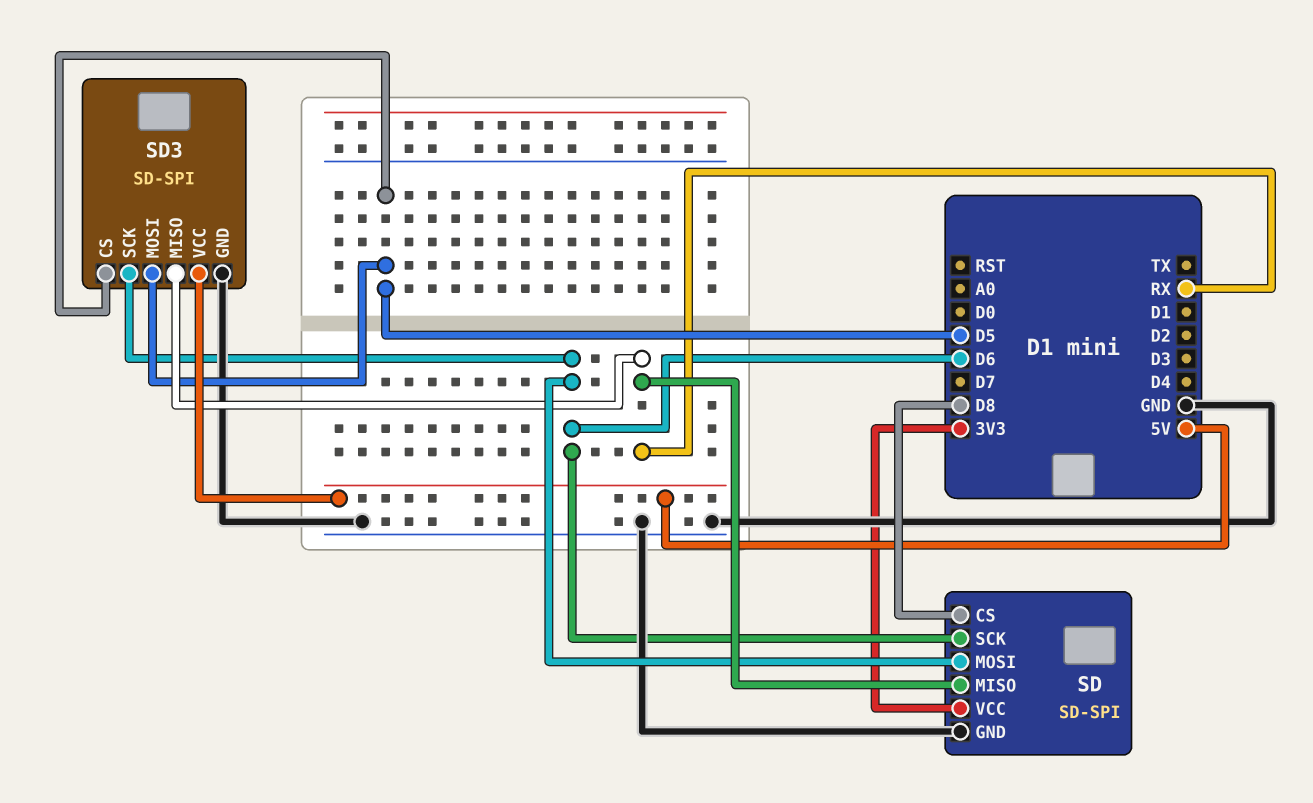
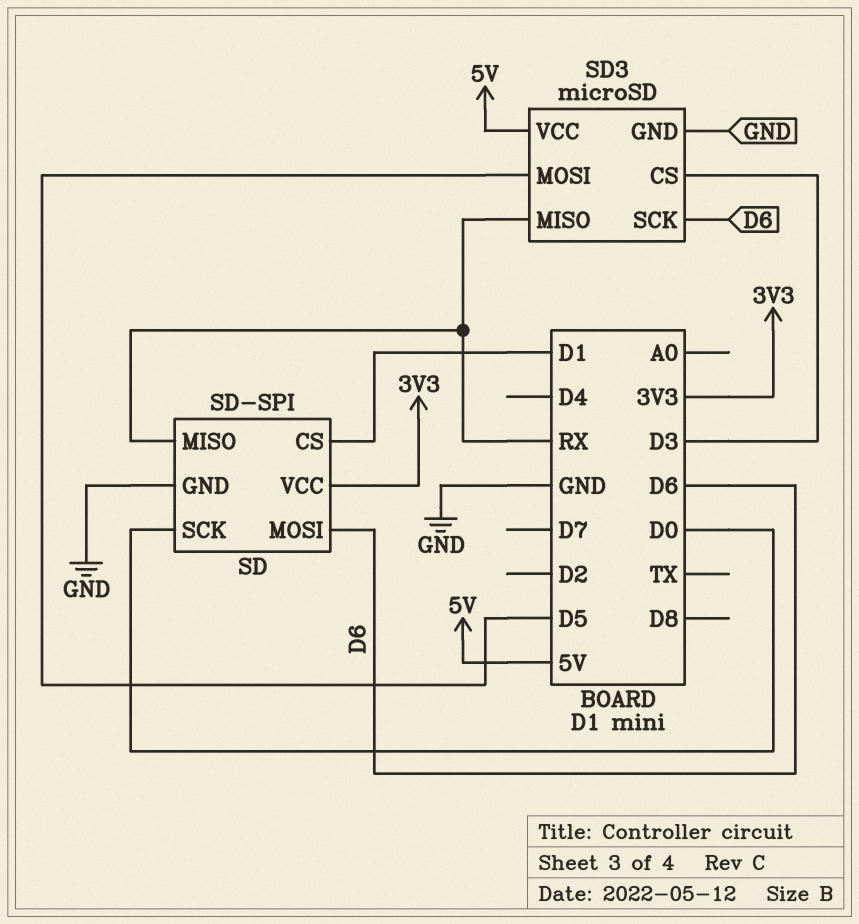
SD pin CS: D8 -> D1
SD pin SCK: D6 -> D0
SD3: SD-SPI -> microSD
SD3 pin CS: D5 -> D3

